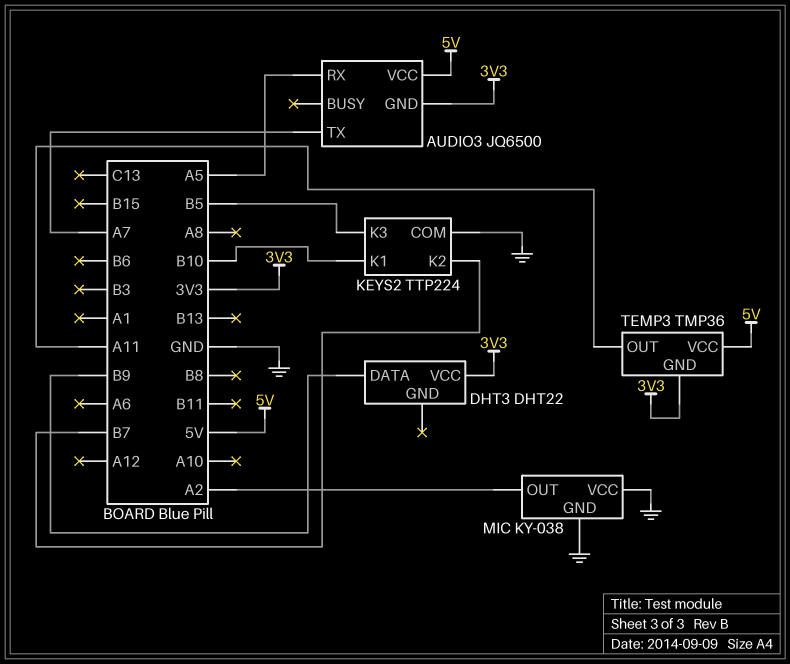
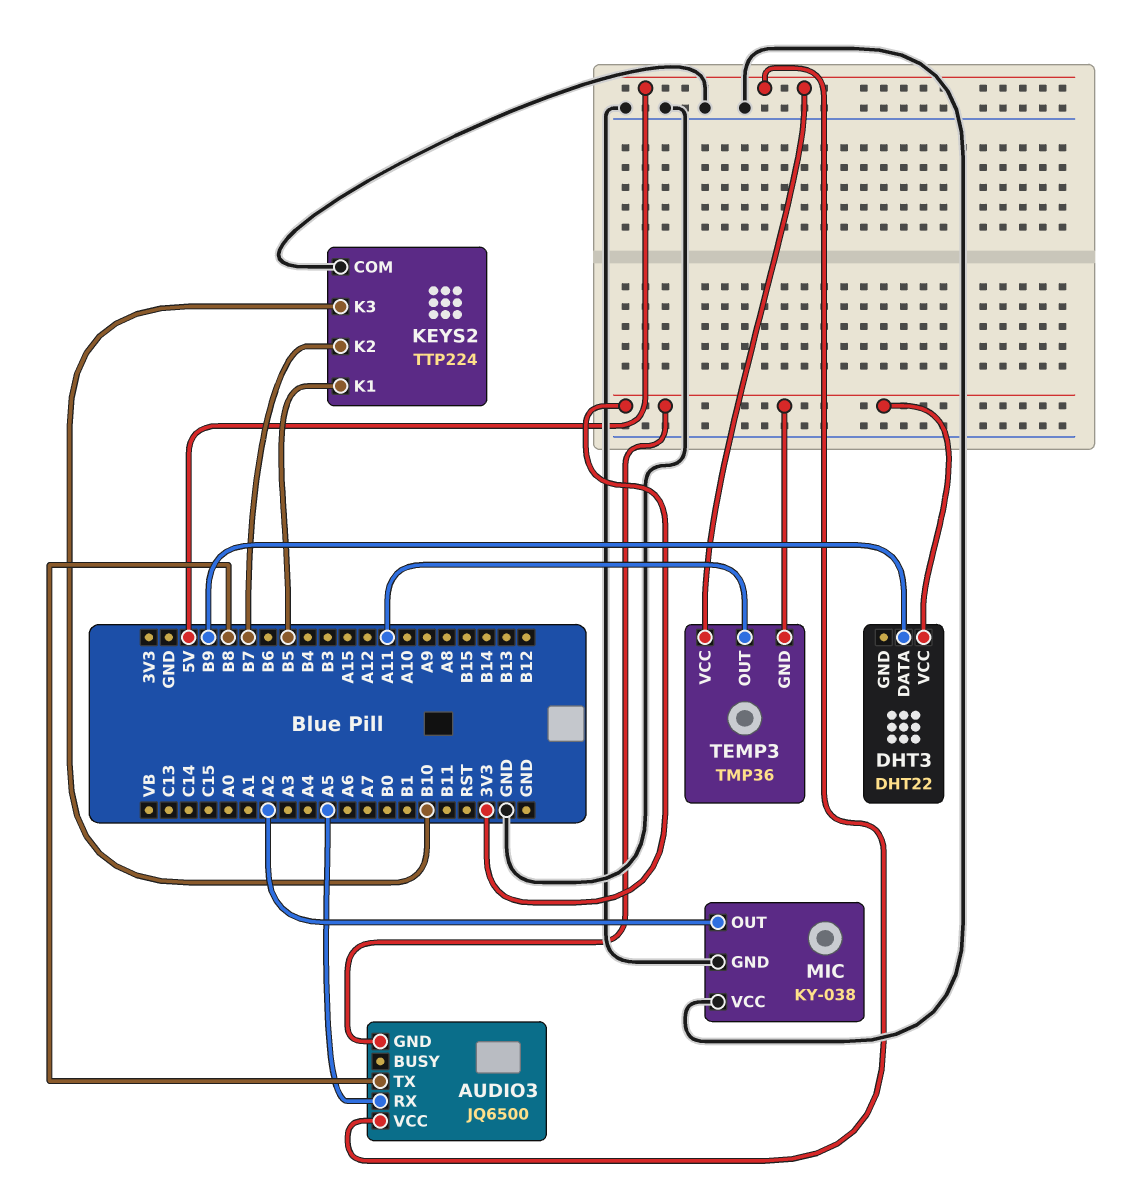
AUDIO3 pin TX: A7 -> B8
KEYS2 pin K1: B10 -> B5
KEYS2 pin K3: B5 -> B10

